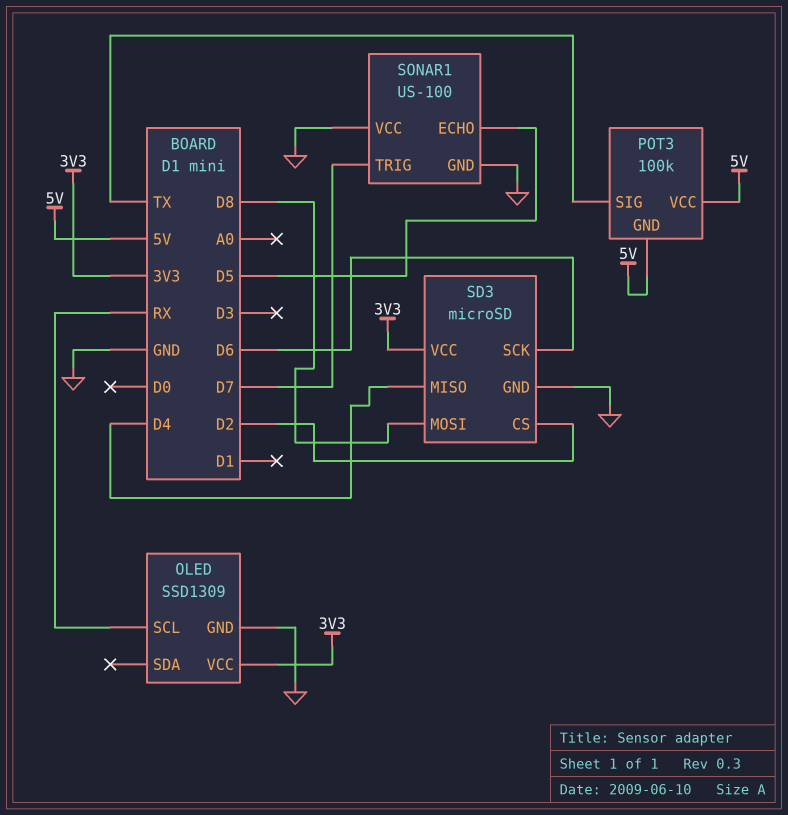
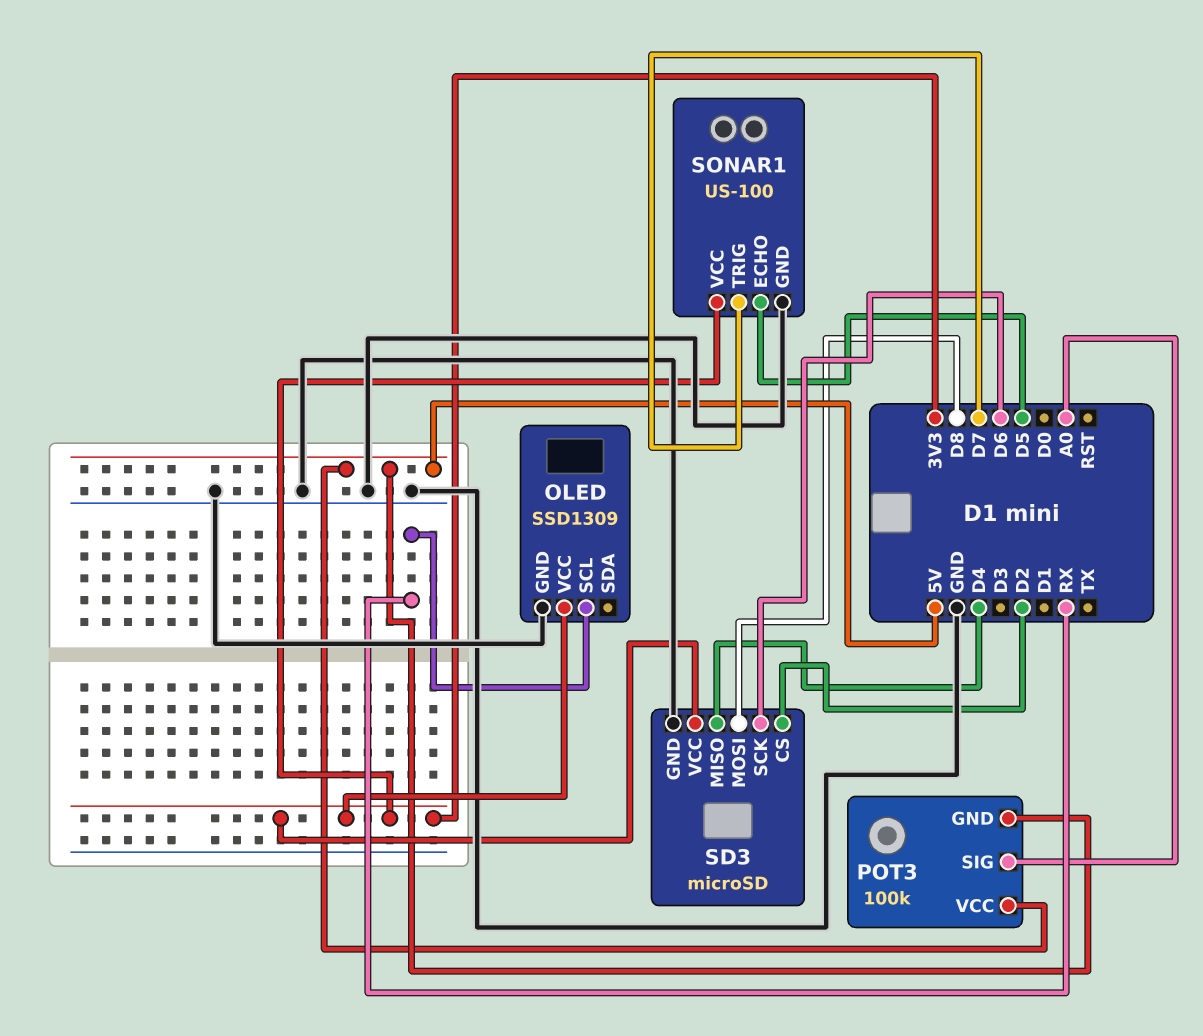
POT3 pin SIG: TX -> A0
SONAR1 pin VCC: GND -> 3V3

